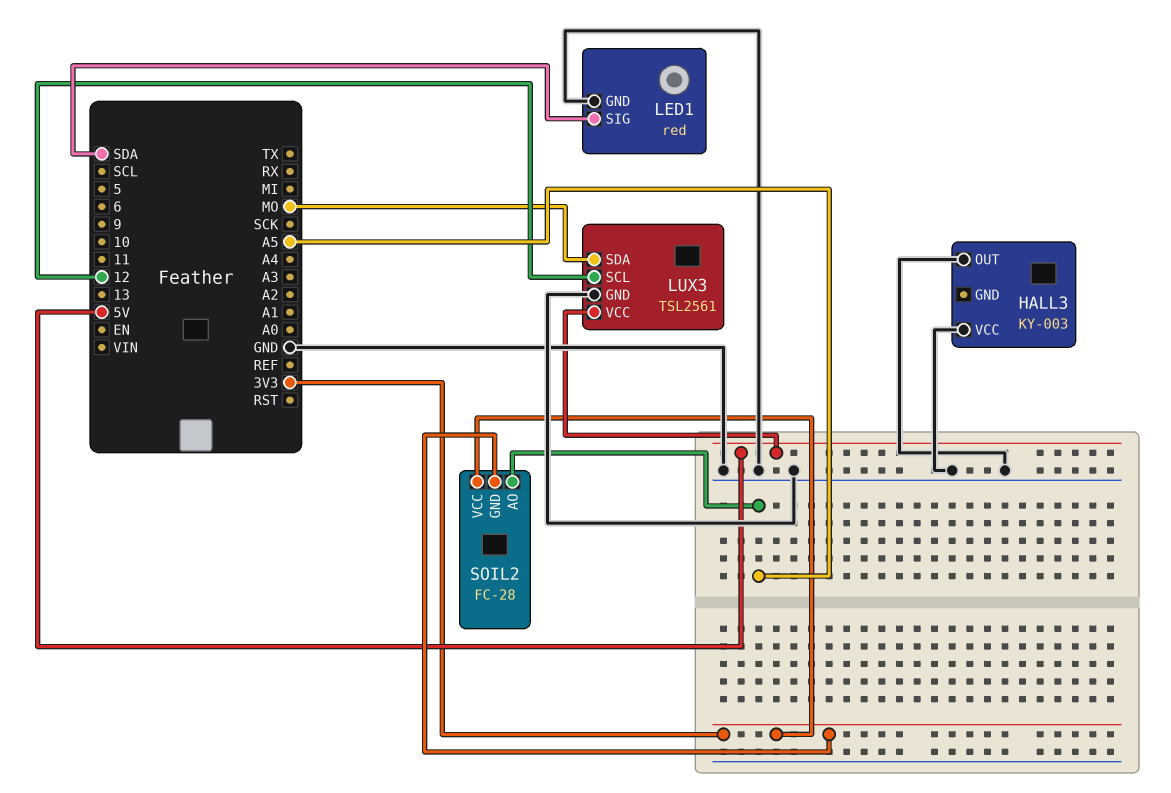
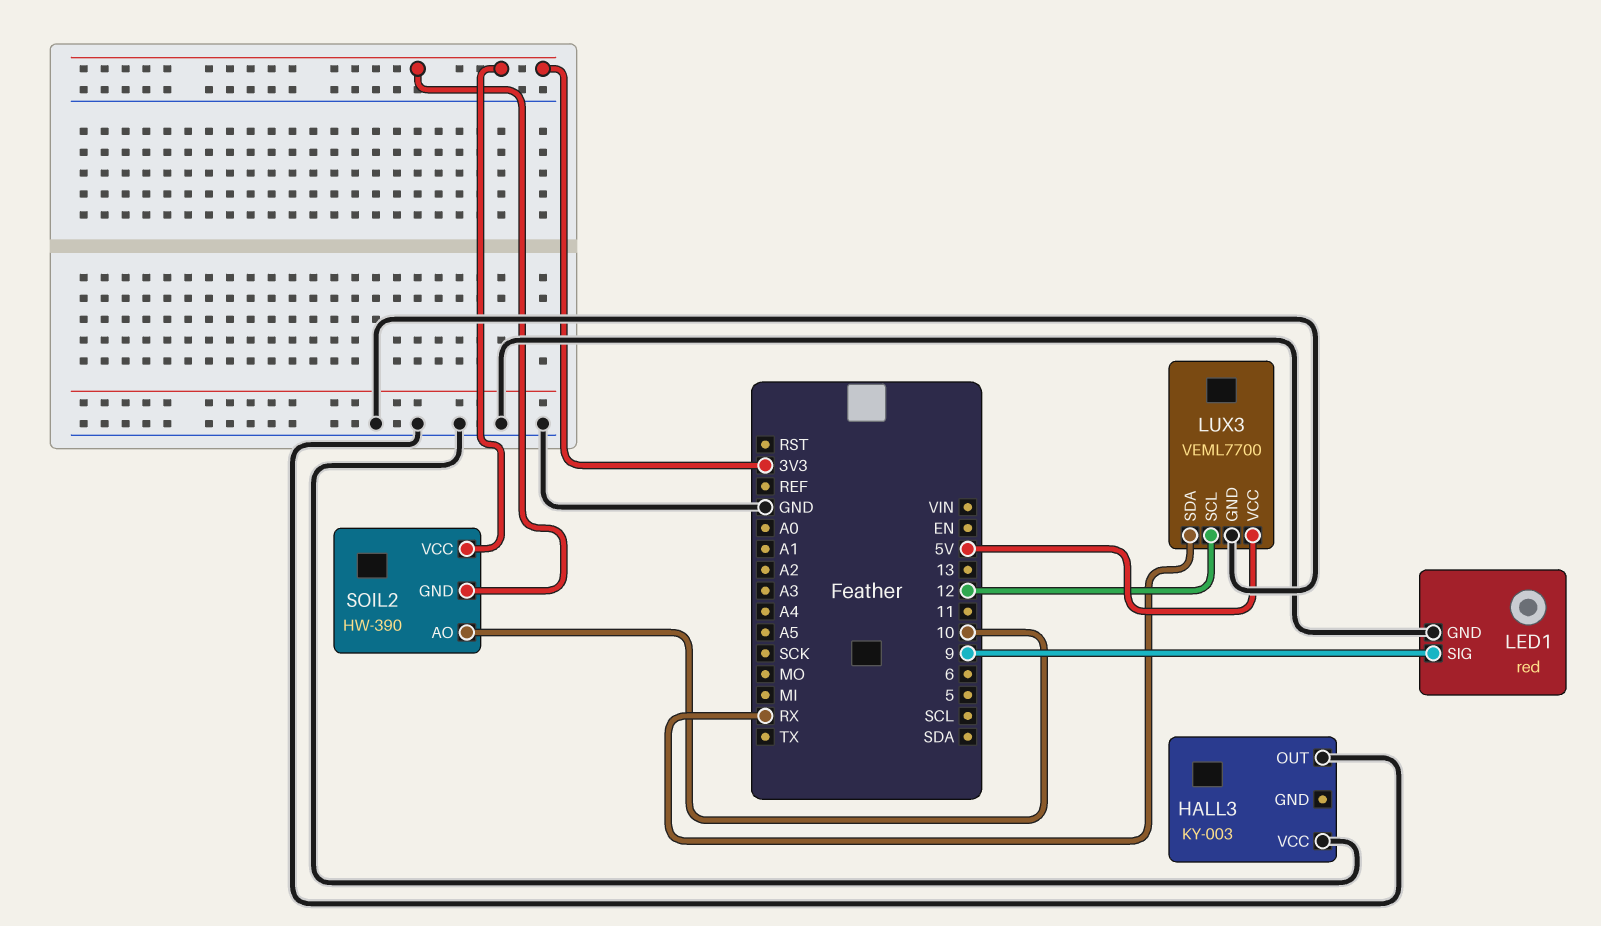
LED1 pin SIG: SDA -> 9
LUX3: TSL2561 -> VEML7700
LUX3 pin SDA: MO -> RX
SOIL2: FC-28 -> HW-390
SOIL2 pin AO: A5 -> 10

